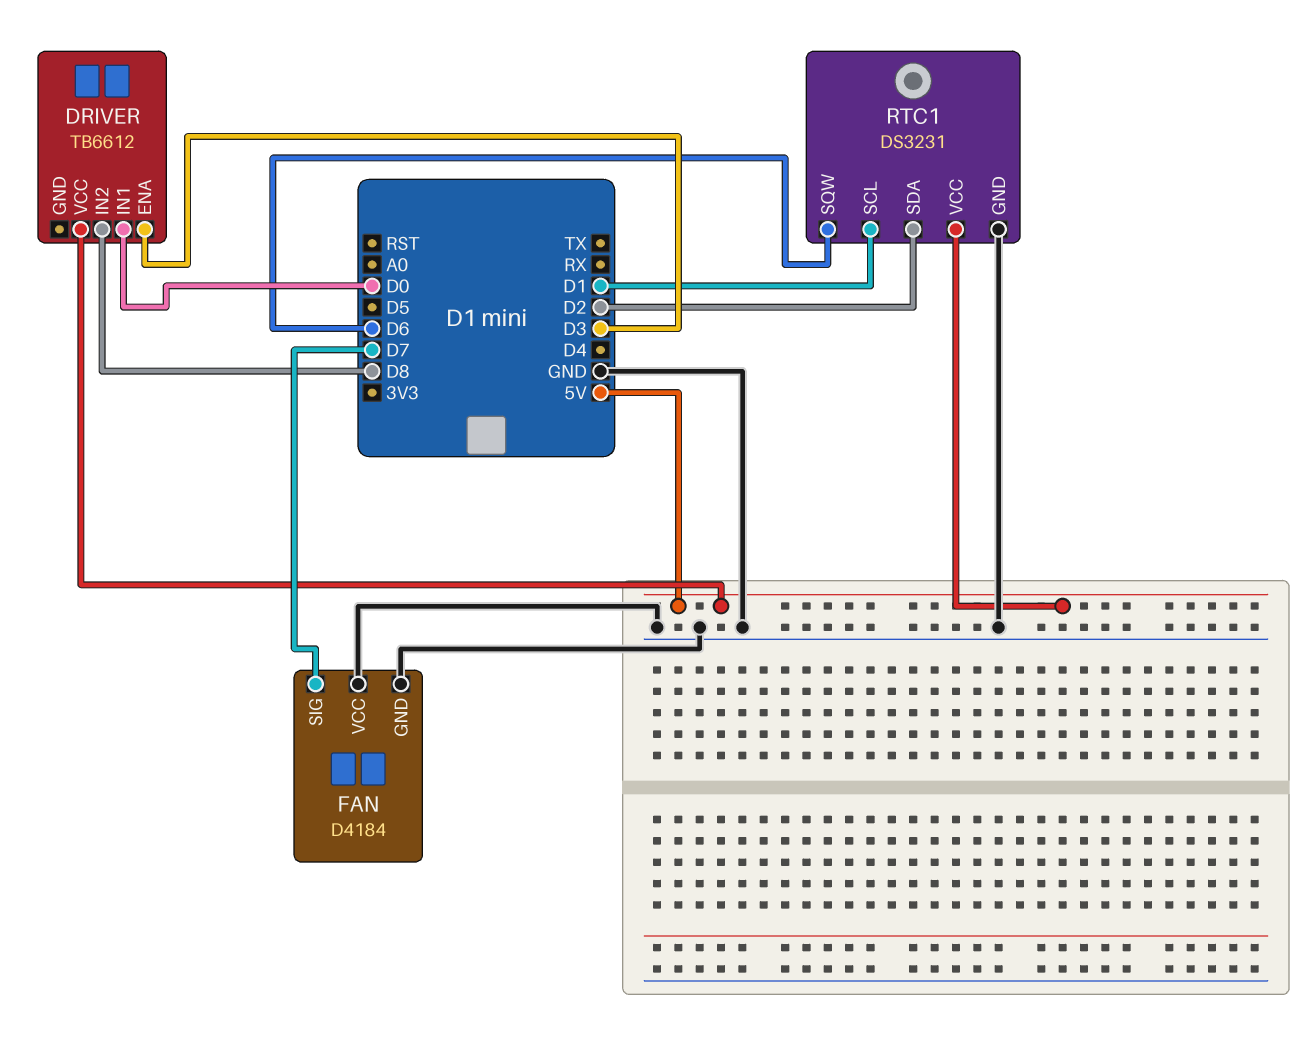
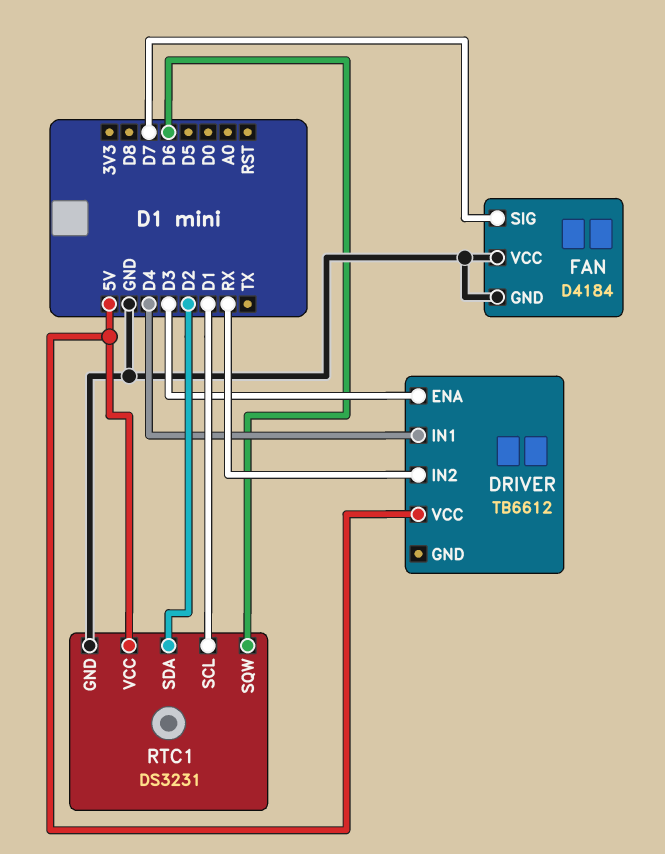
DRIVER pin IN1: D0 -> D4
DRIVER pin IN2: D8 -> RX

